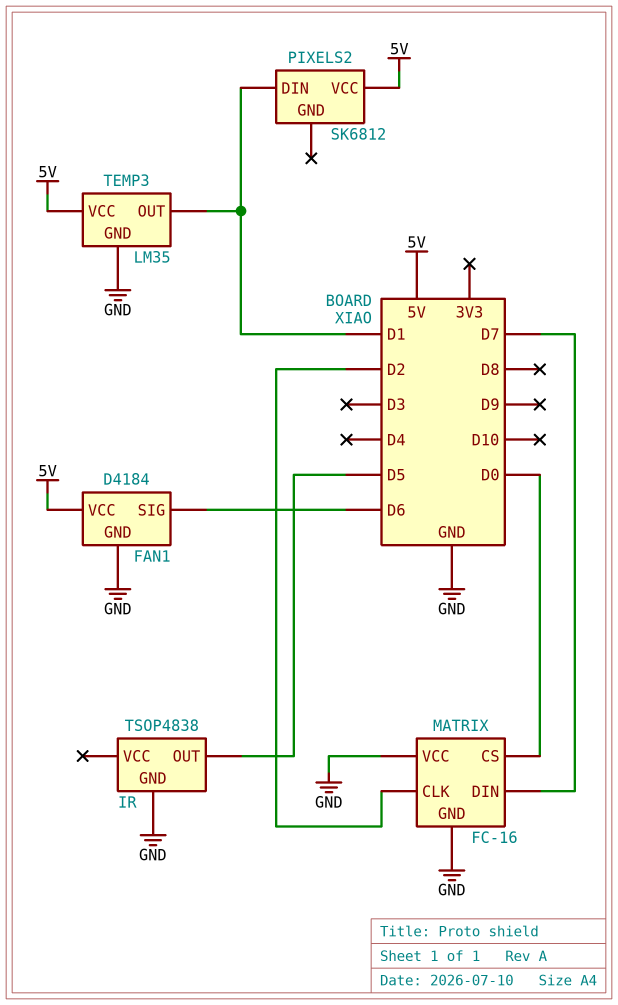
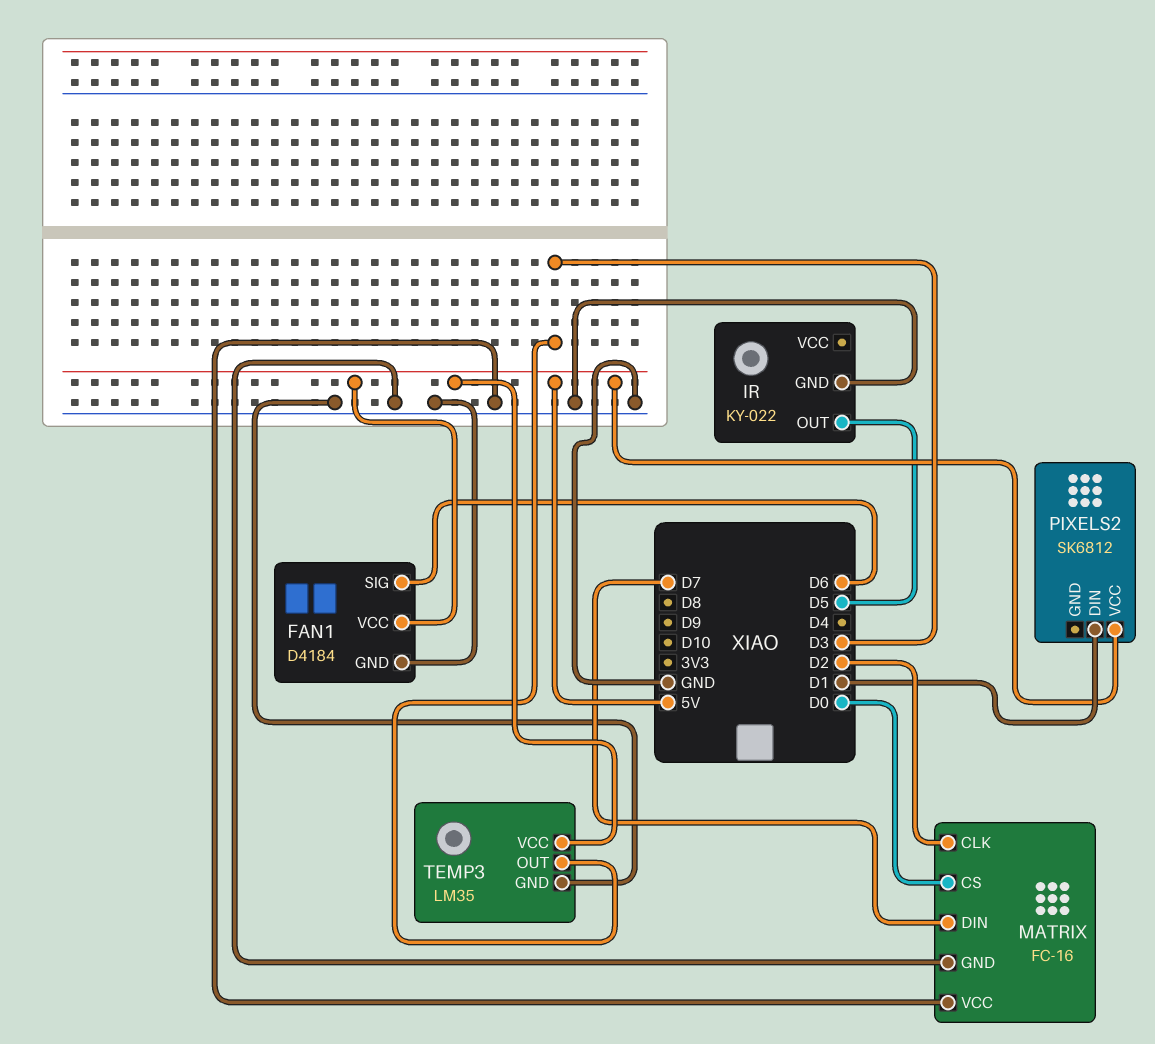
IR: TSOP4838 -> KY-022
TEMP3 pin OUT: D1 -> D3

